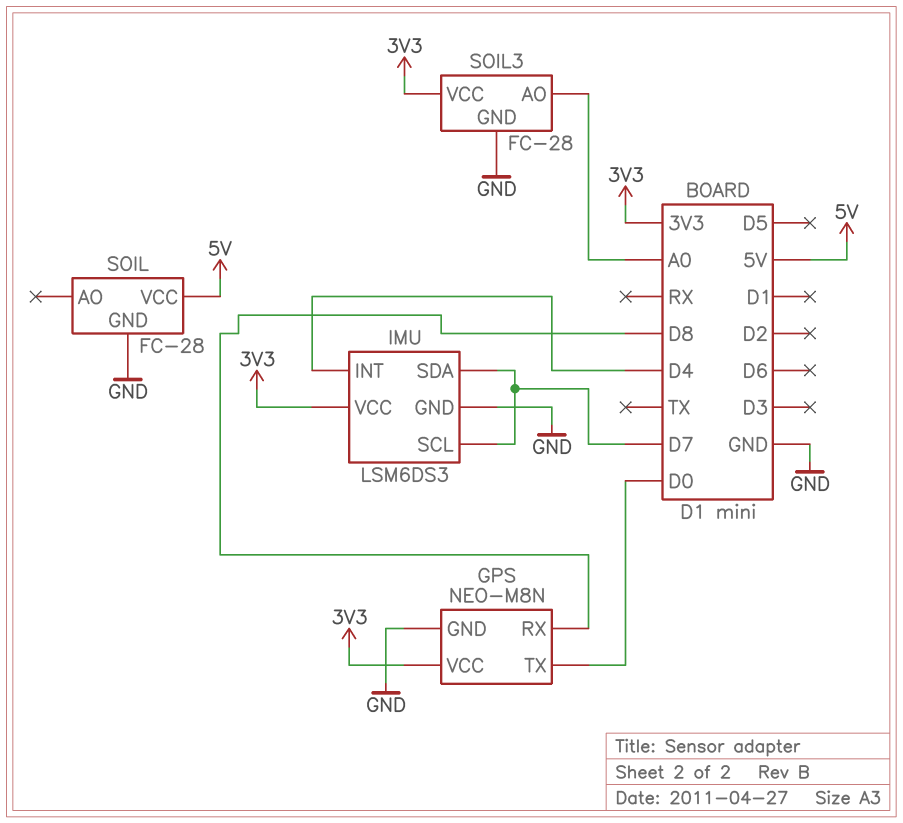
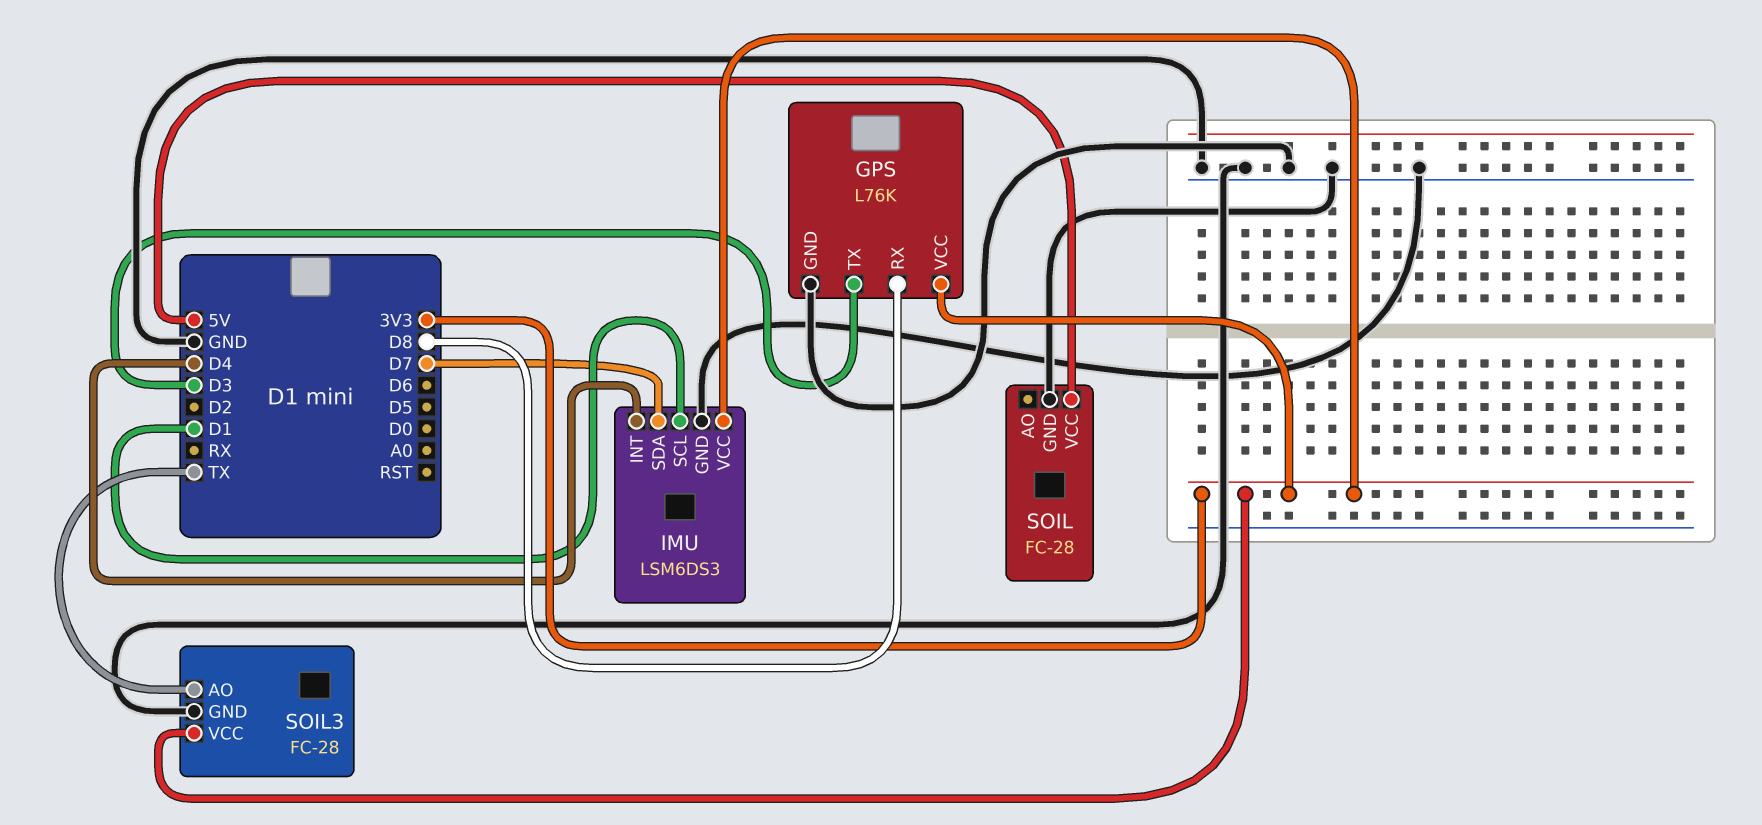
GPS: NEO-M8N -> L76K
GPS pin TX: D0 -> D3
IMU pin SCL: D7 -> D1
SOIL3 pin AO: A0 -> TX

